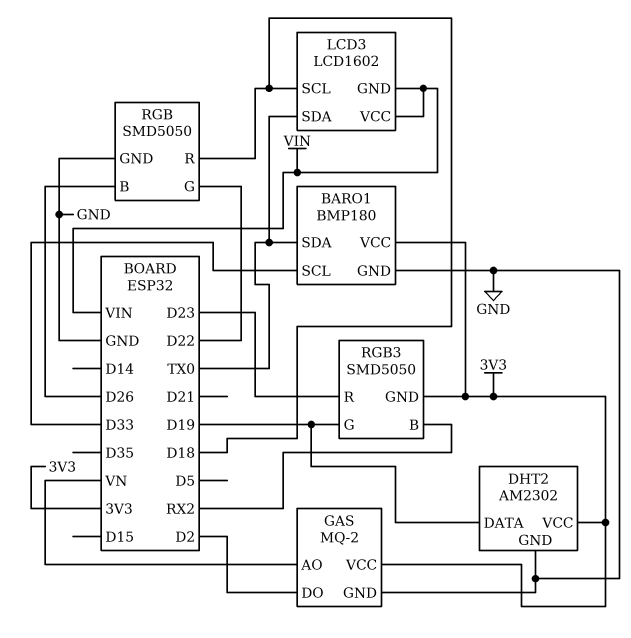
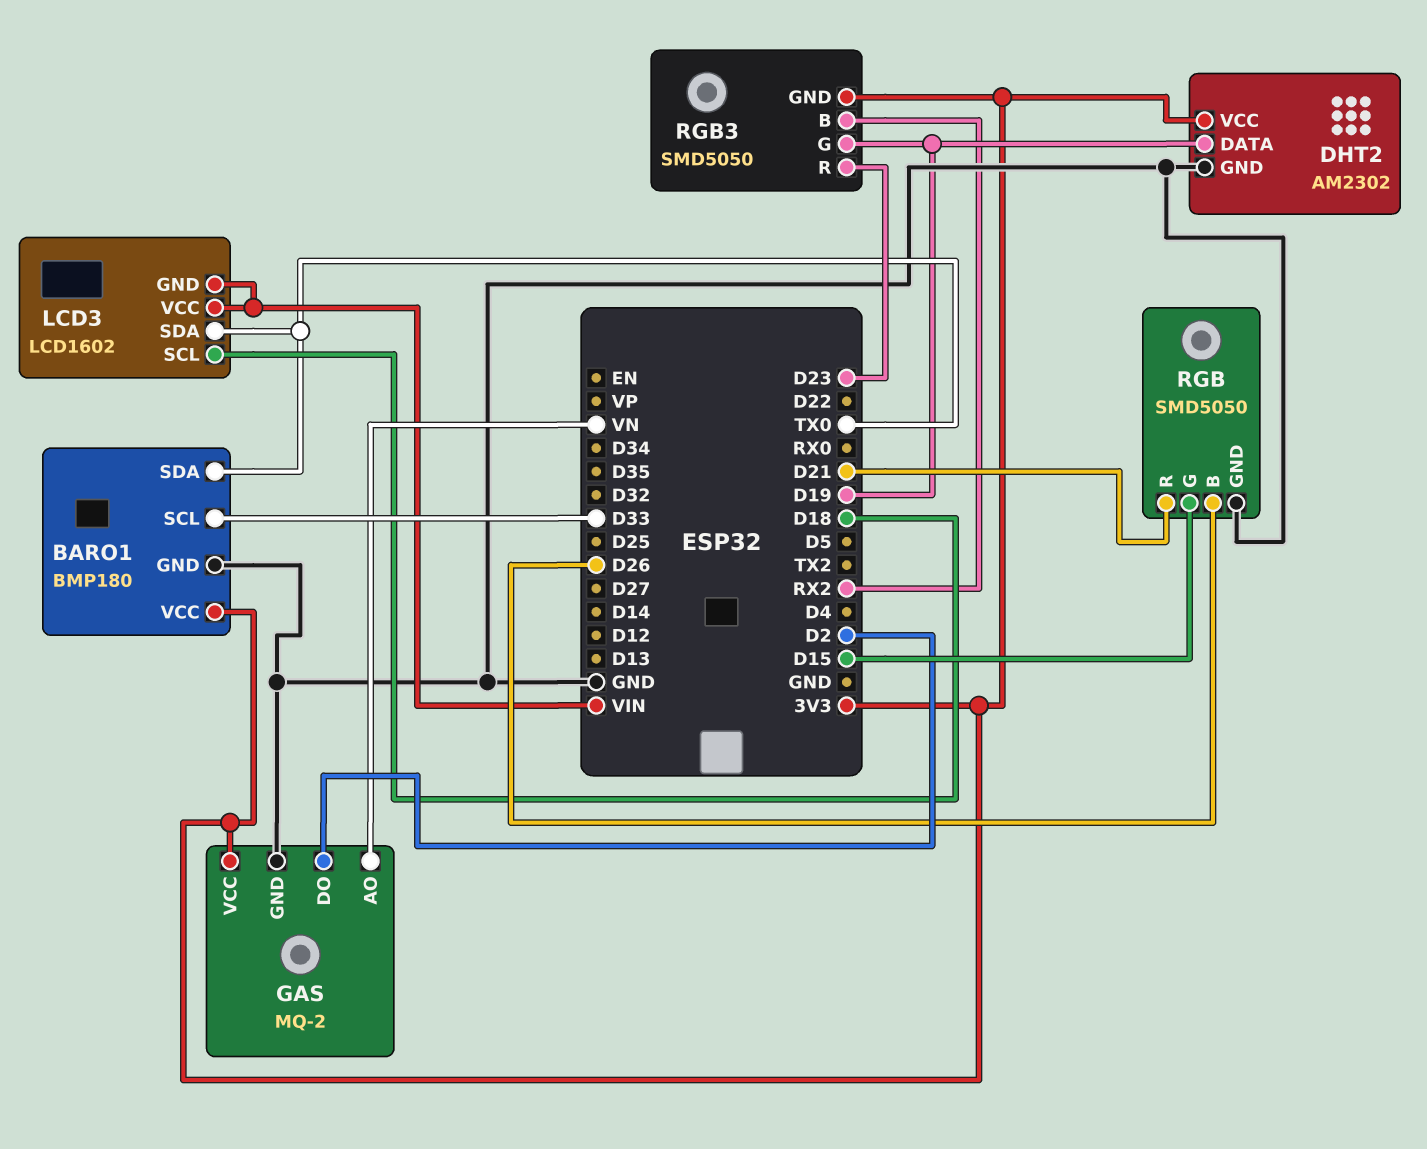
RGB pin G: D22 -> D15
RGB pin R: D18 -> D21

